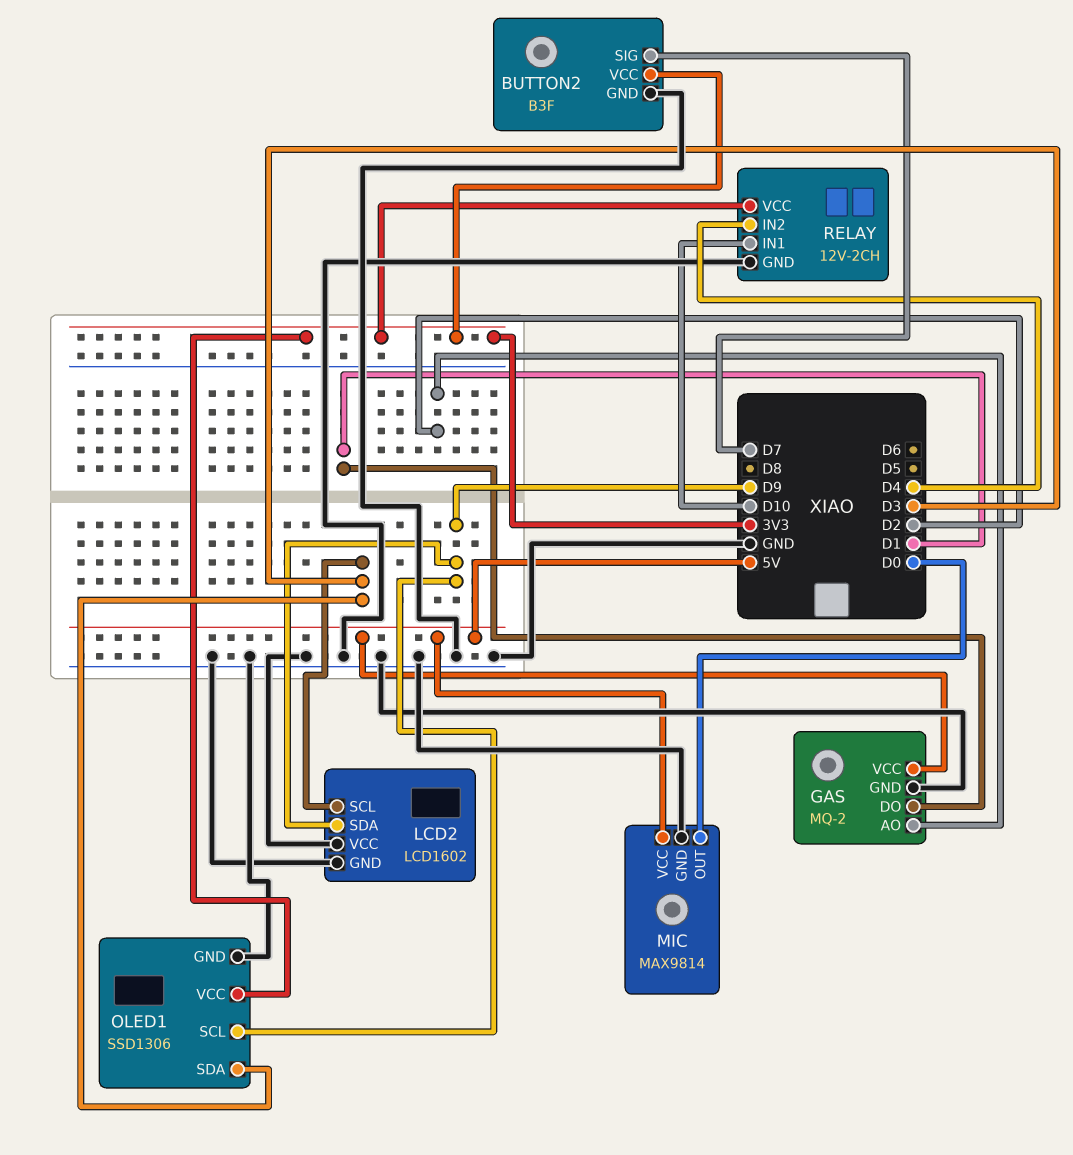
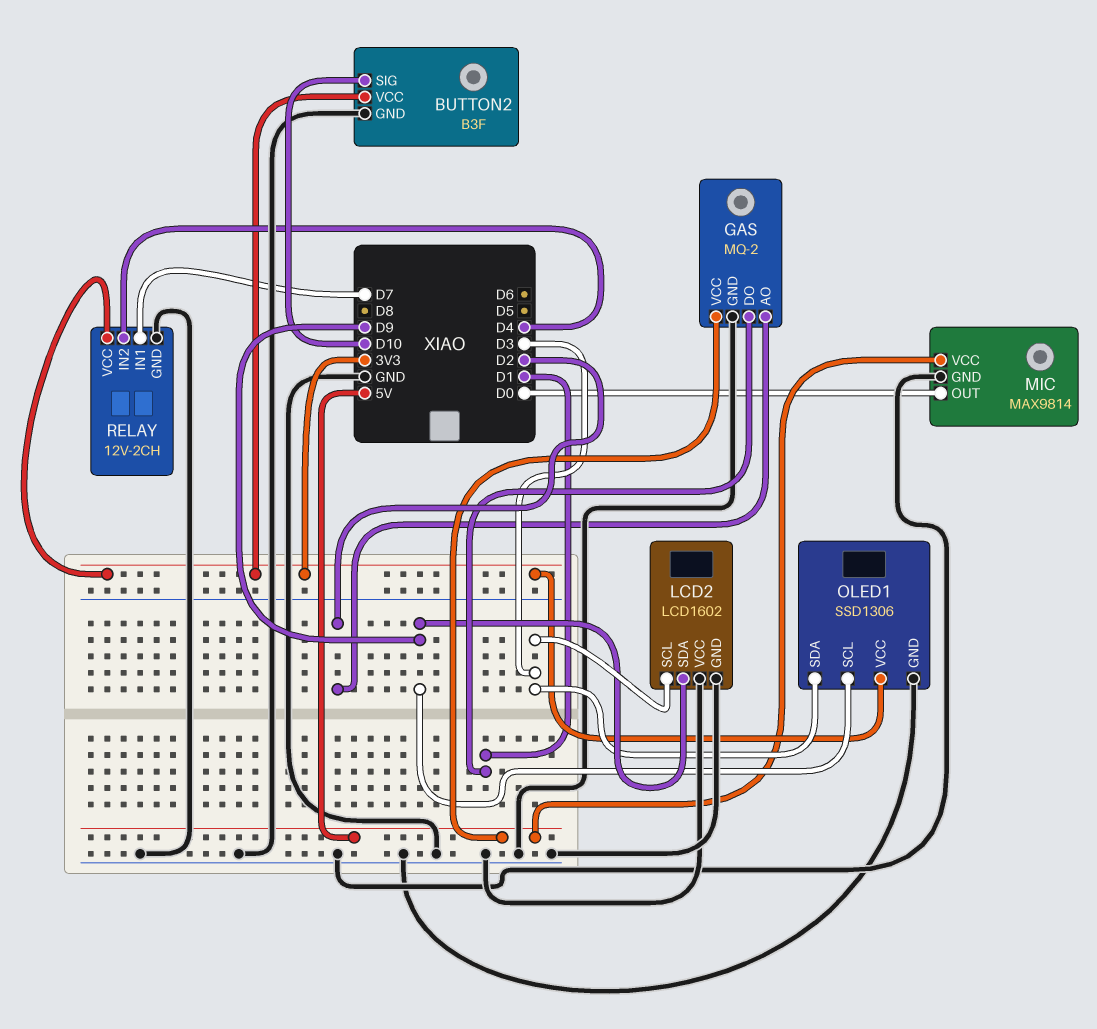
BUTTON2 pin SIG: D7 -> D10
RELAY pin IN1: D10 -> D7

